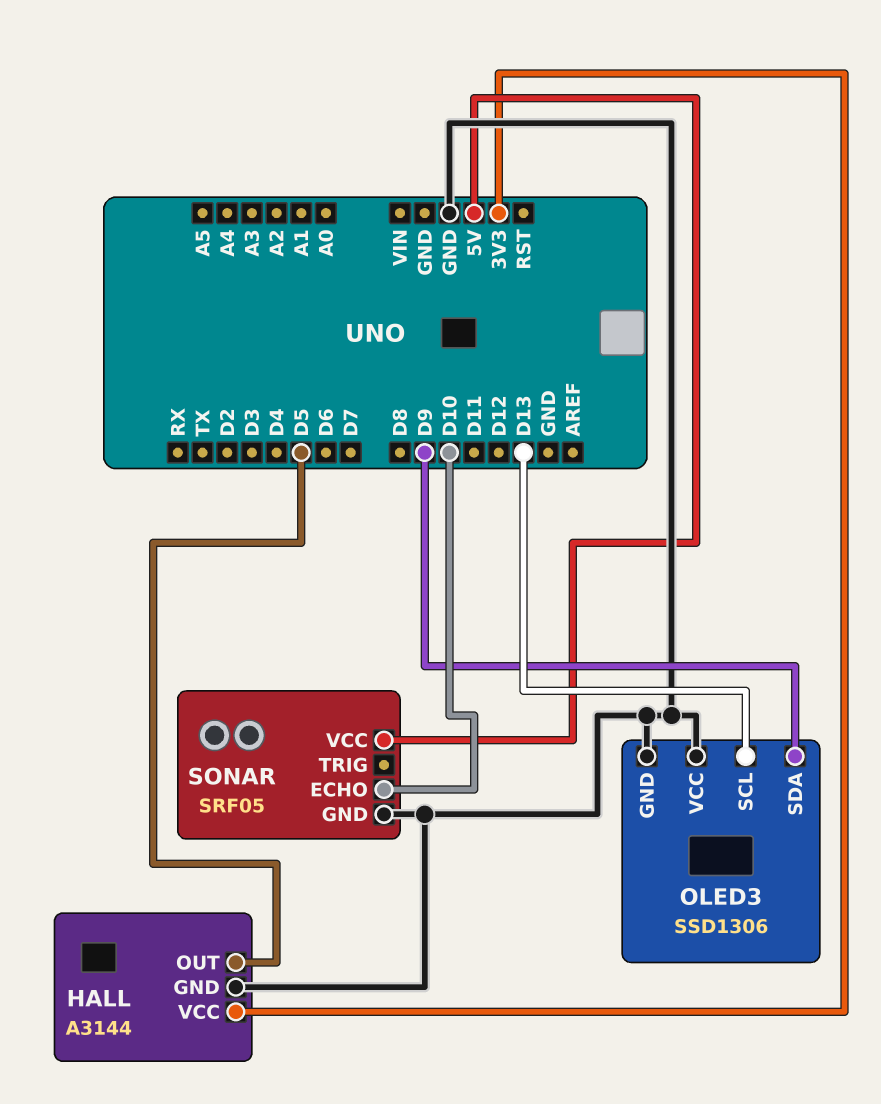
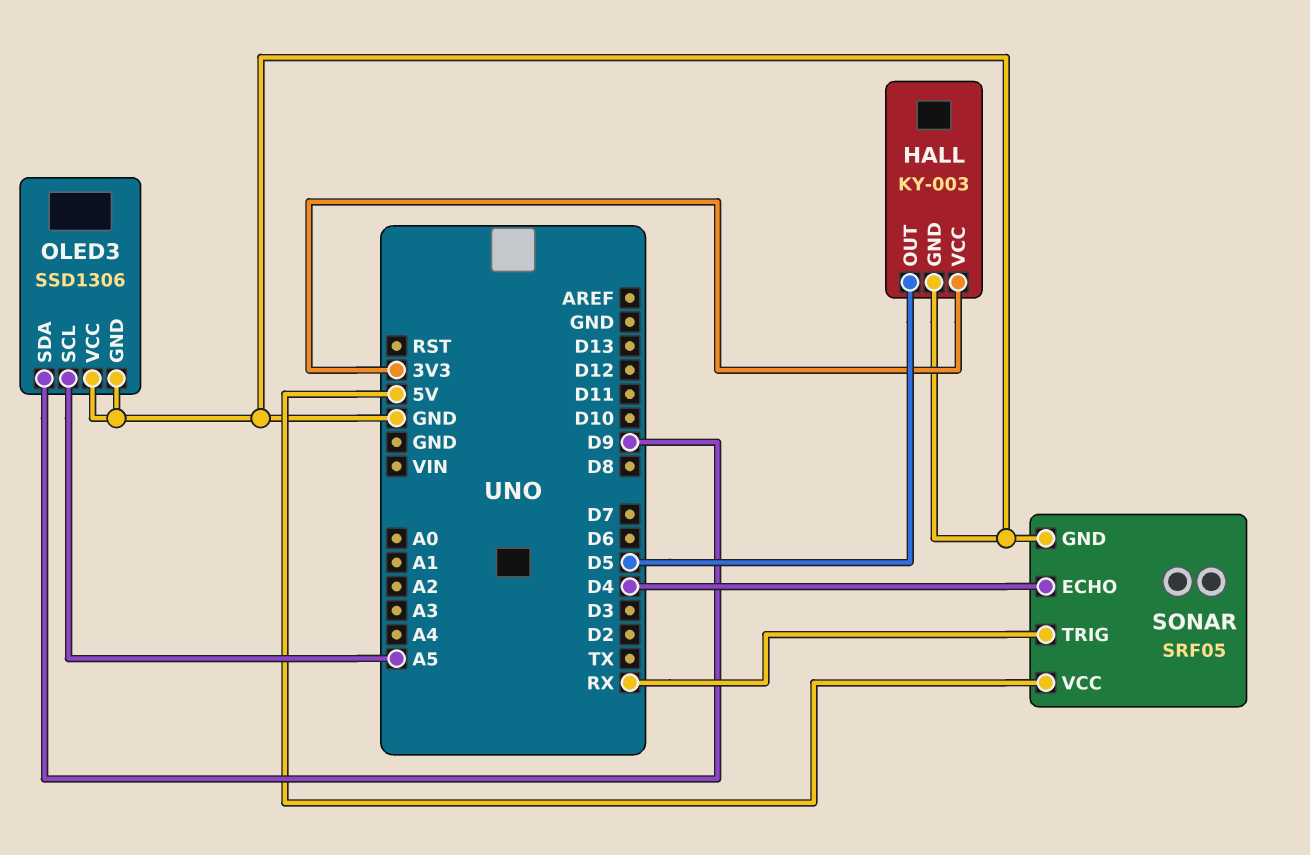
HALL: A3144 -> KY-003
OLED3 pin SCL: D13 -> A5
SONAR pin ECHO: D10 -> D4
SONAR pin TRIG: none -> RX

